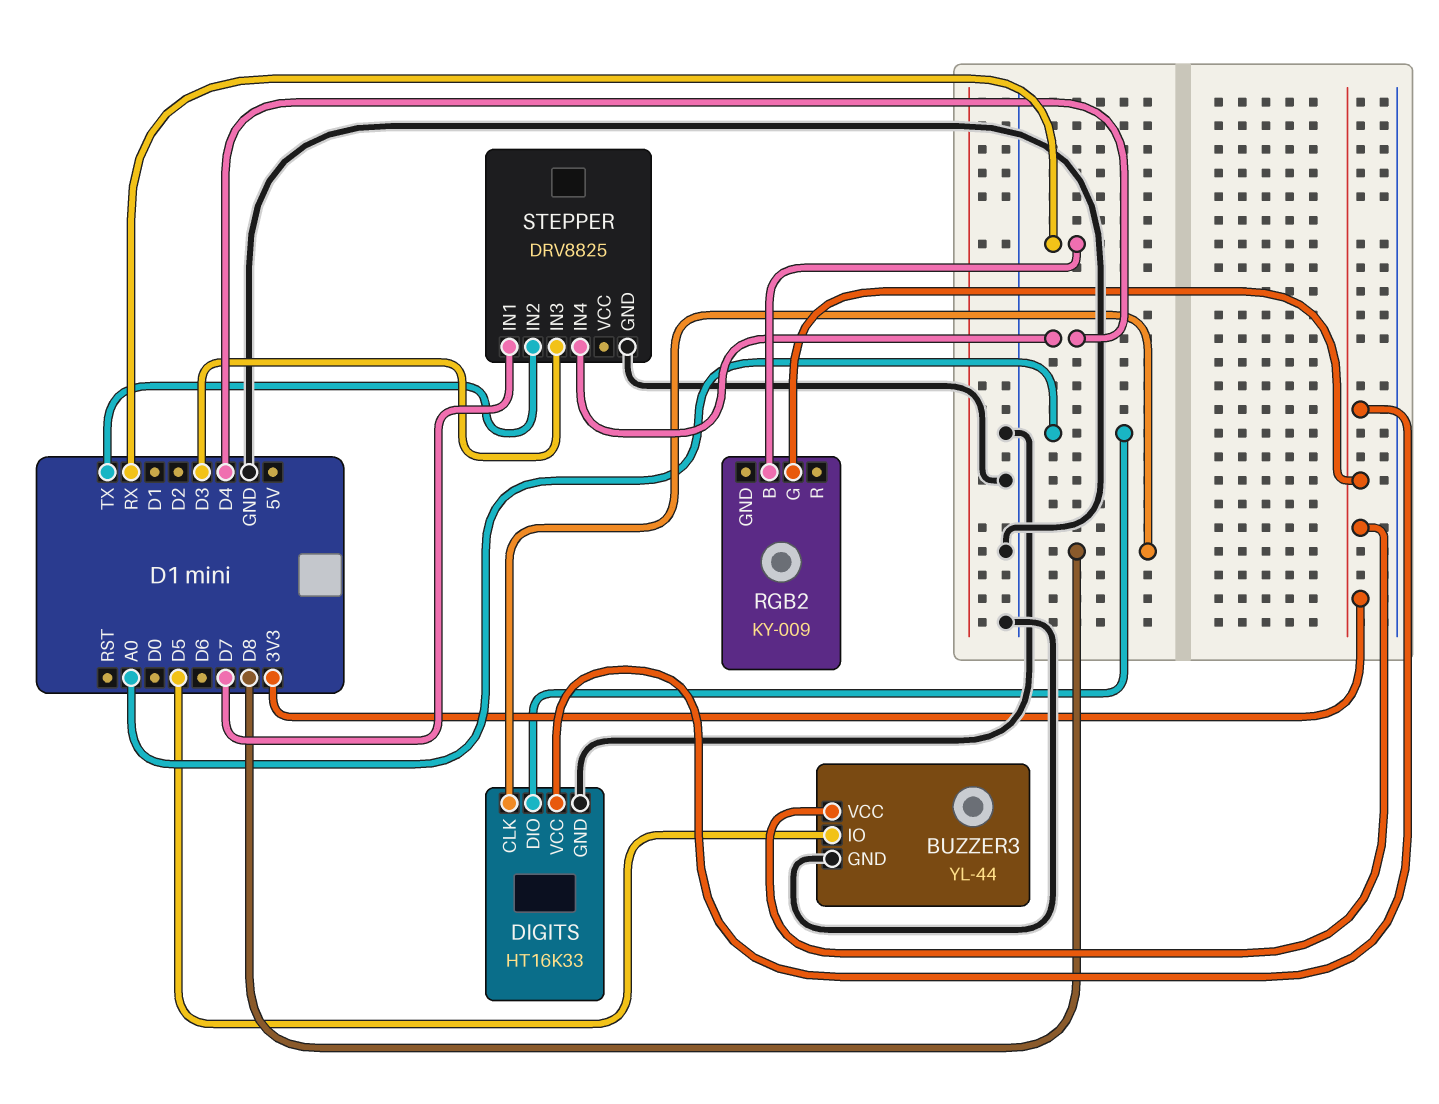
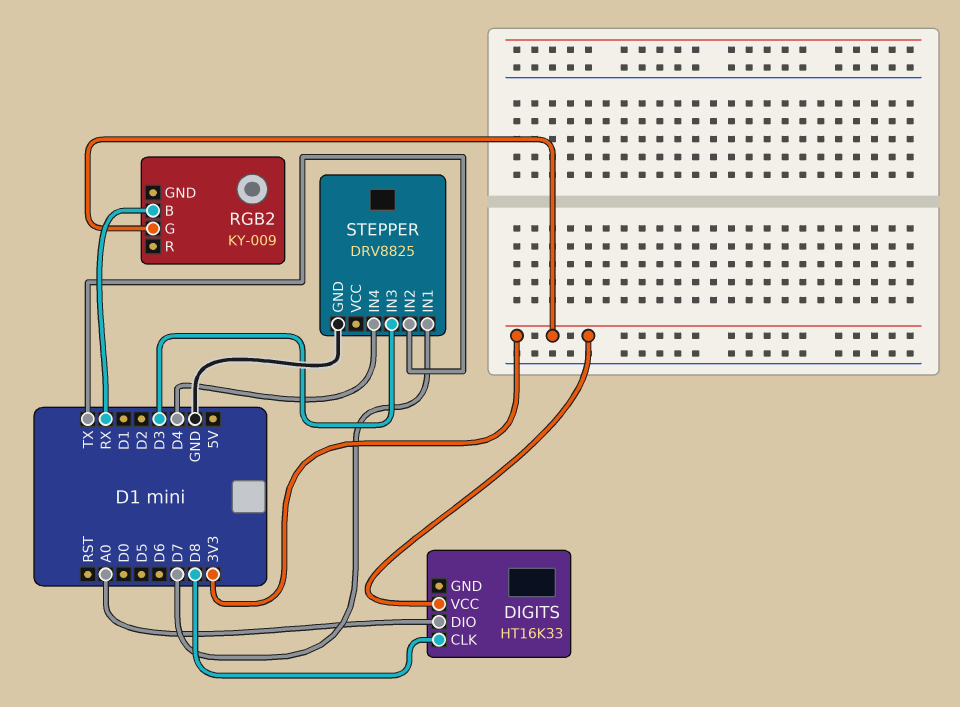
BUZZER3: YL-44 -> none
BUZZER3 pin GND: GND -> none
BUZZER3 pin IO: D5 -> none
BUZZER3 pin VCC: 3V3 -> none
DIGITS pin GND: GND -> none

